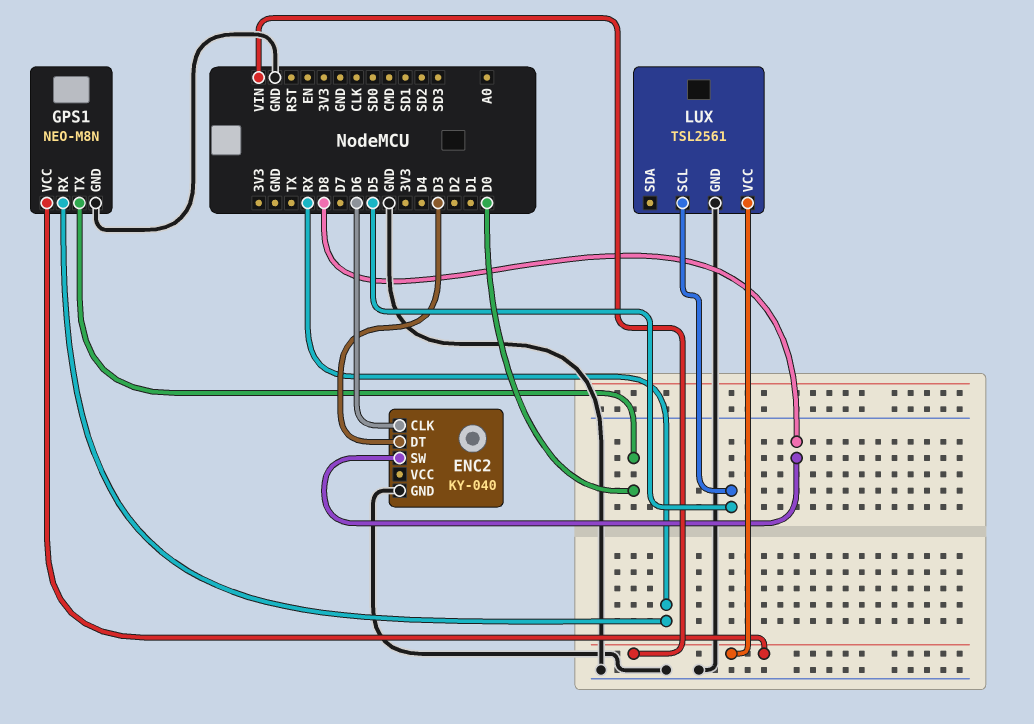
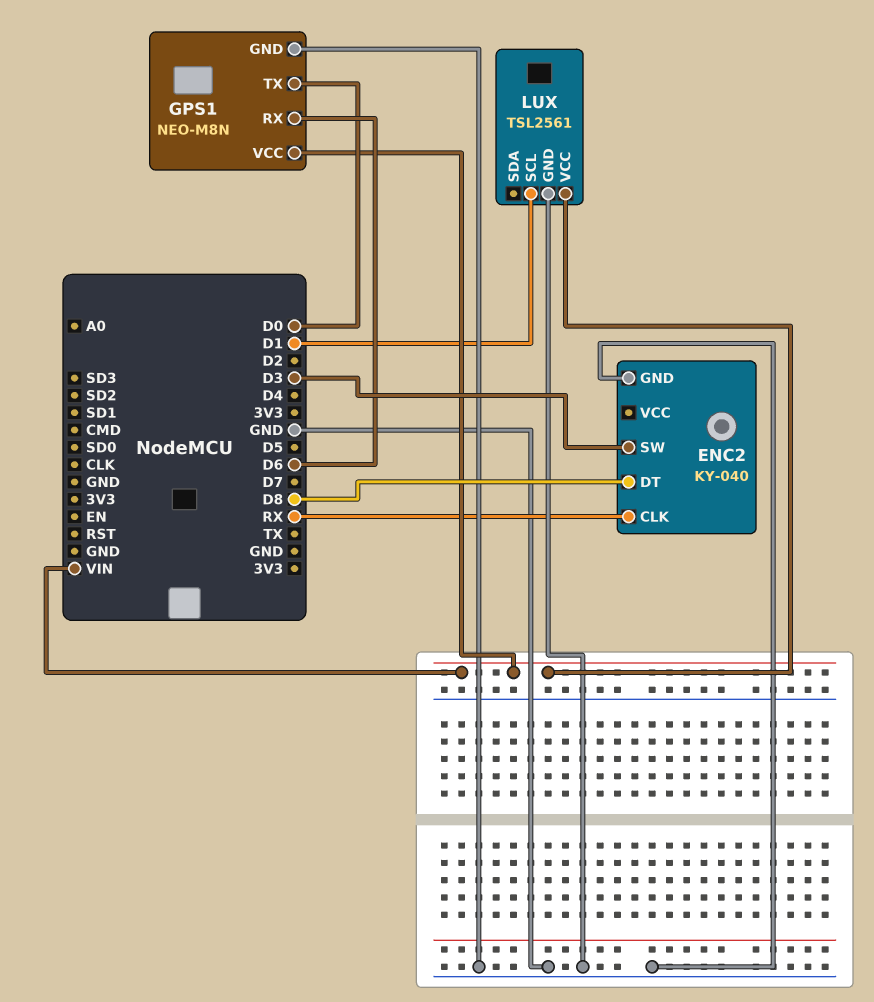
ENC2 pin CLK: D6 -> RX
ENC2 pin DT: D3 -> D8
ENC2 pin SW: D8 -> D3
GPS1 pin RX: RX -> D6
LUX pin SCL: D5 -> D1

